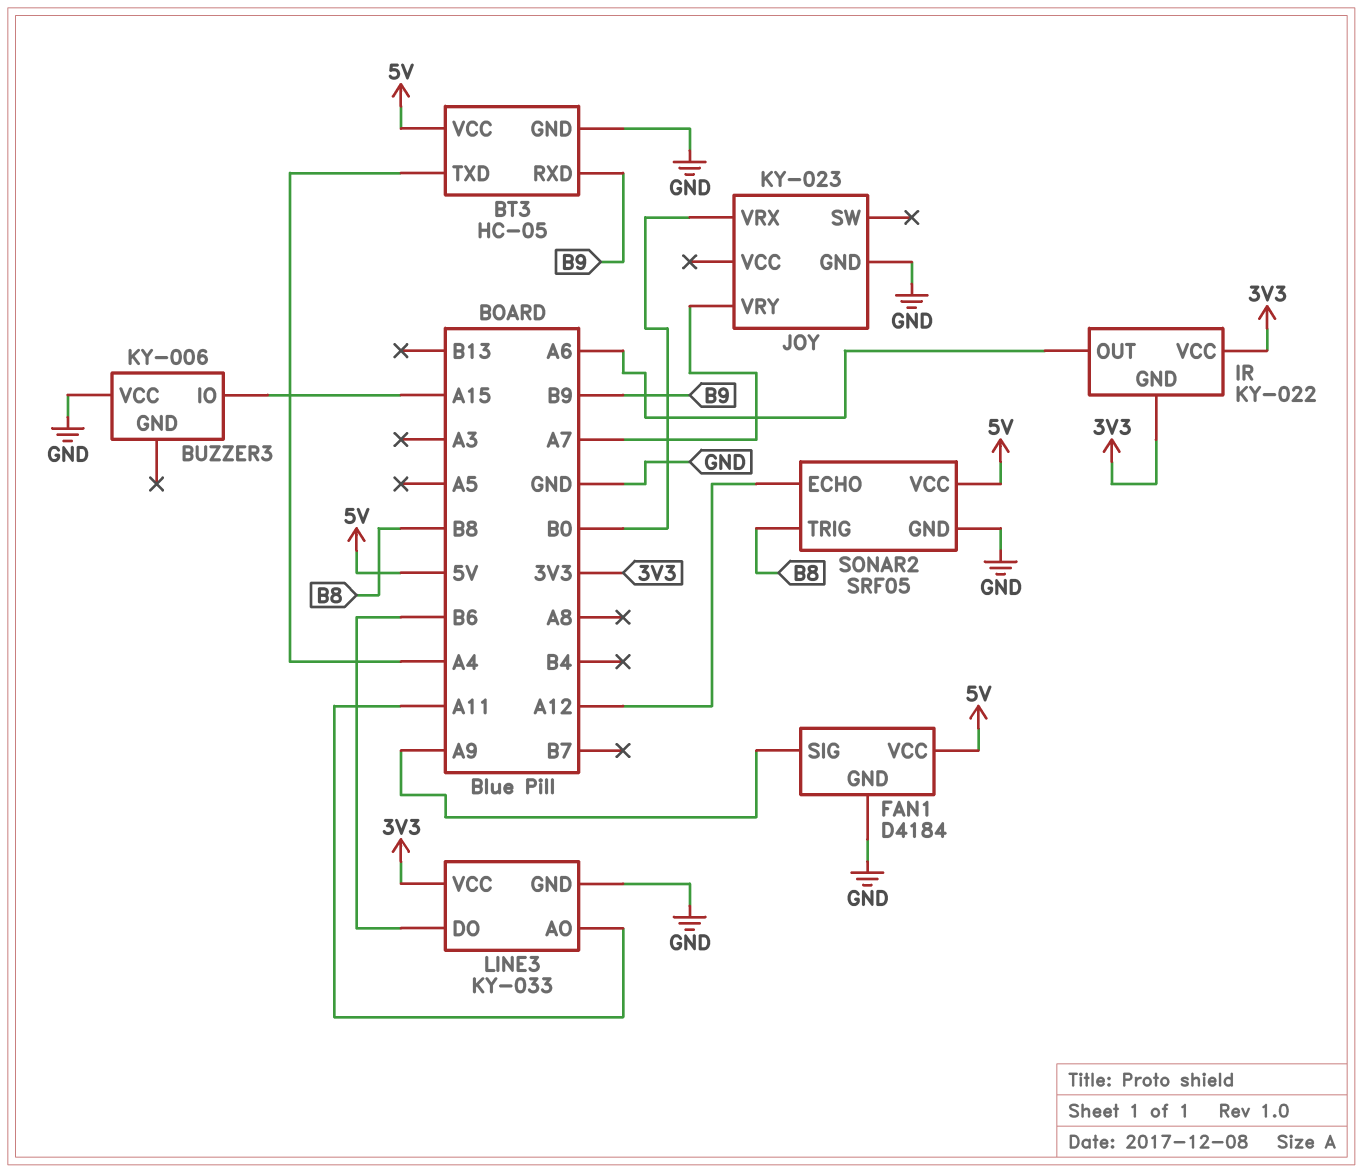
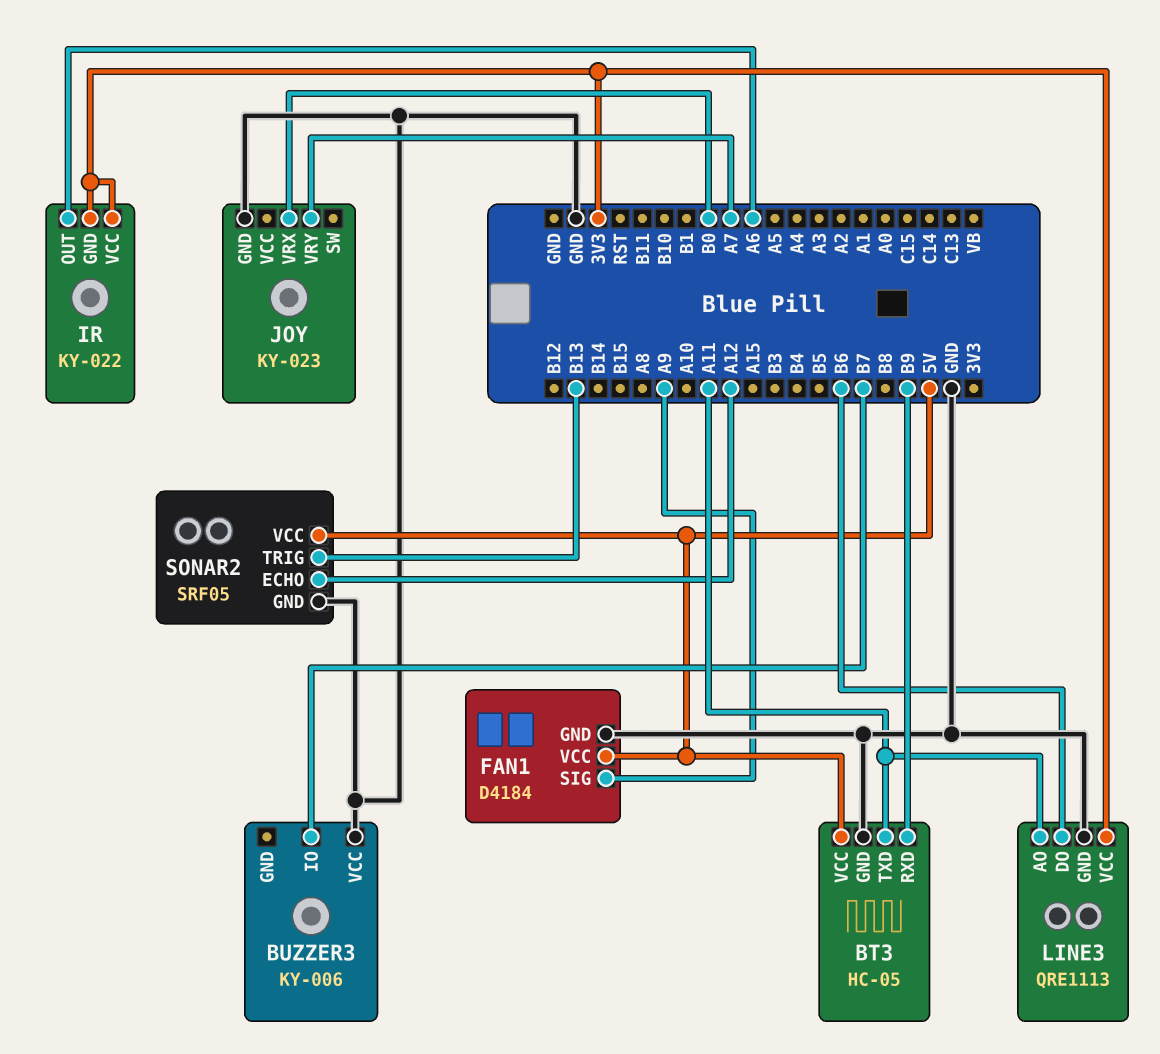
BT3 pin TXD: A4 -> A11
BUZZER3 pin IO: A15 -> B7
LINE3: KY-033 -> QRE1113
SONAR2 pin TRIG: B8 -> B13

